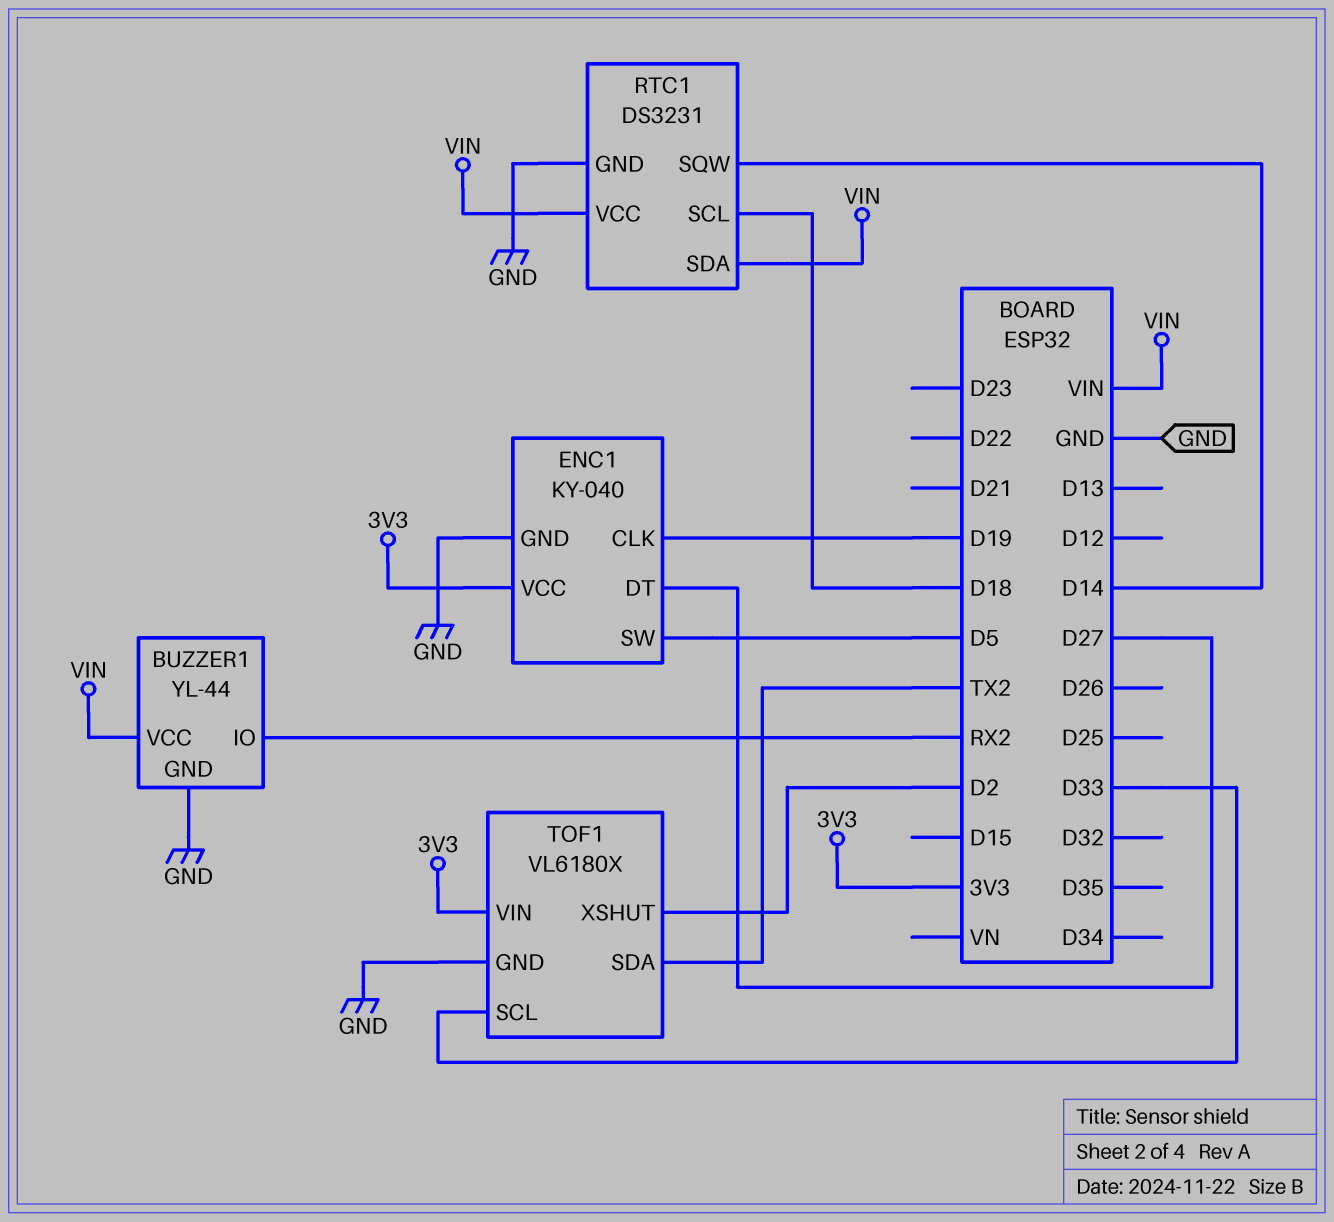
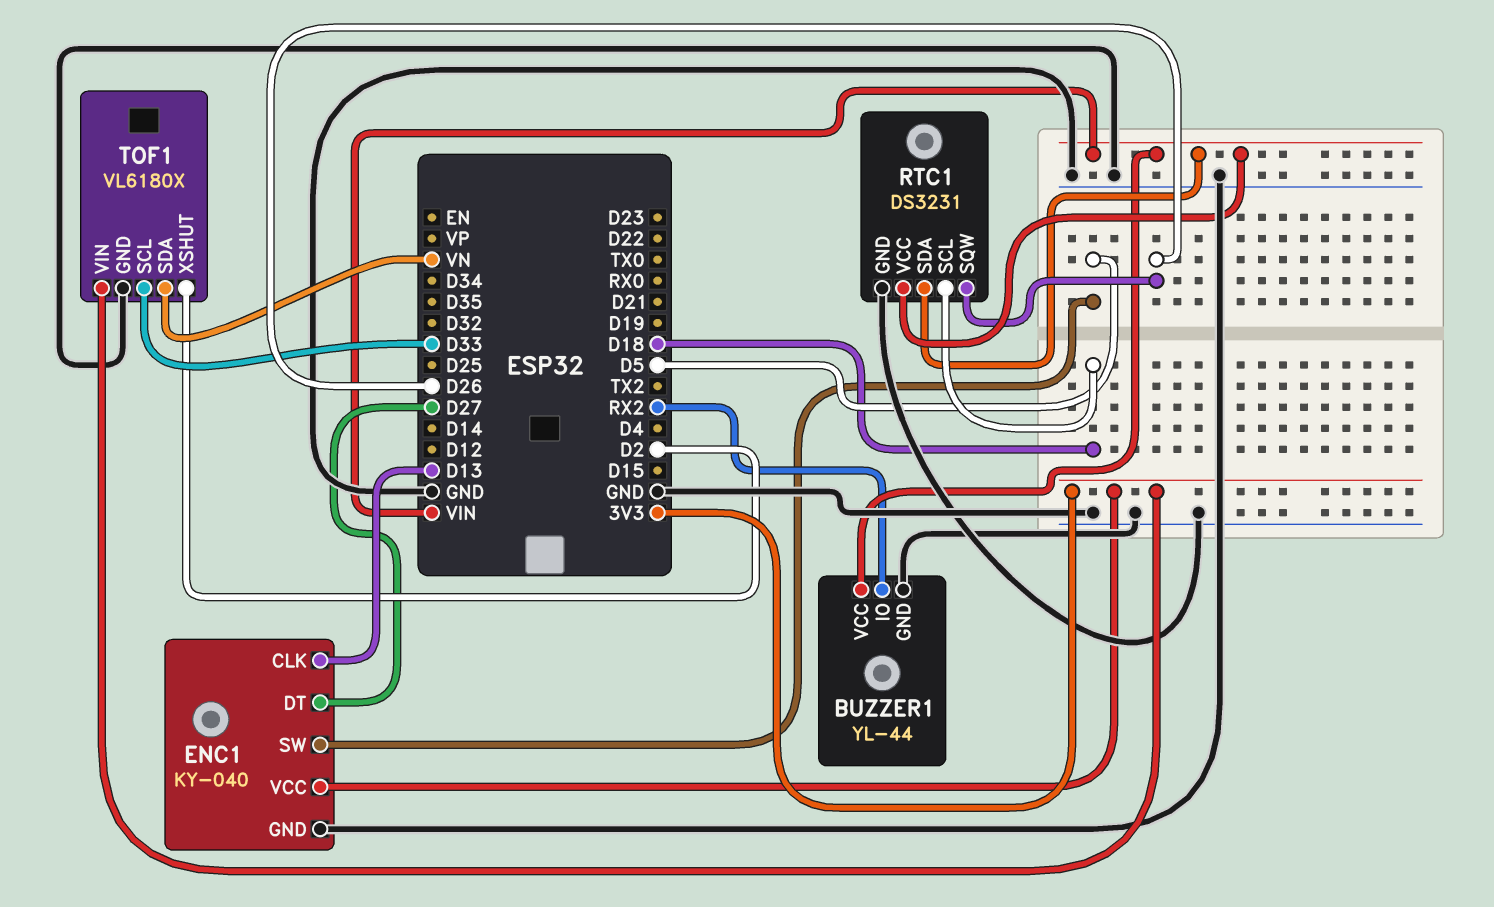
ENC1 pin CLK: D19 -> D13
RTC1 pin SQW: D14 -> D26
TOF1 pin SDA: TX2 -> VN

